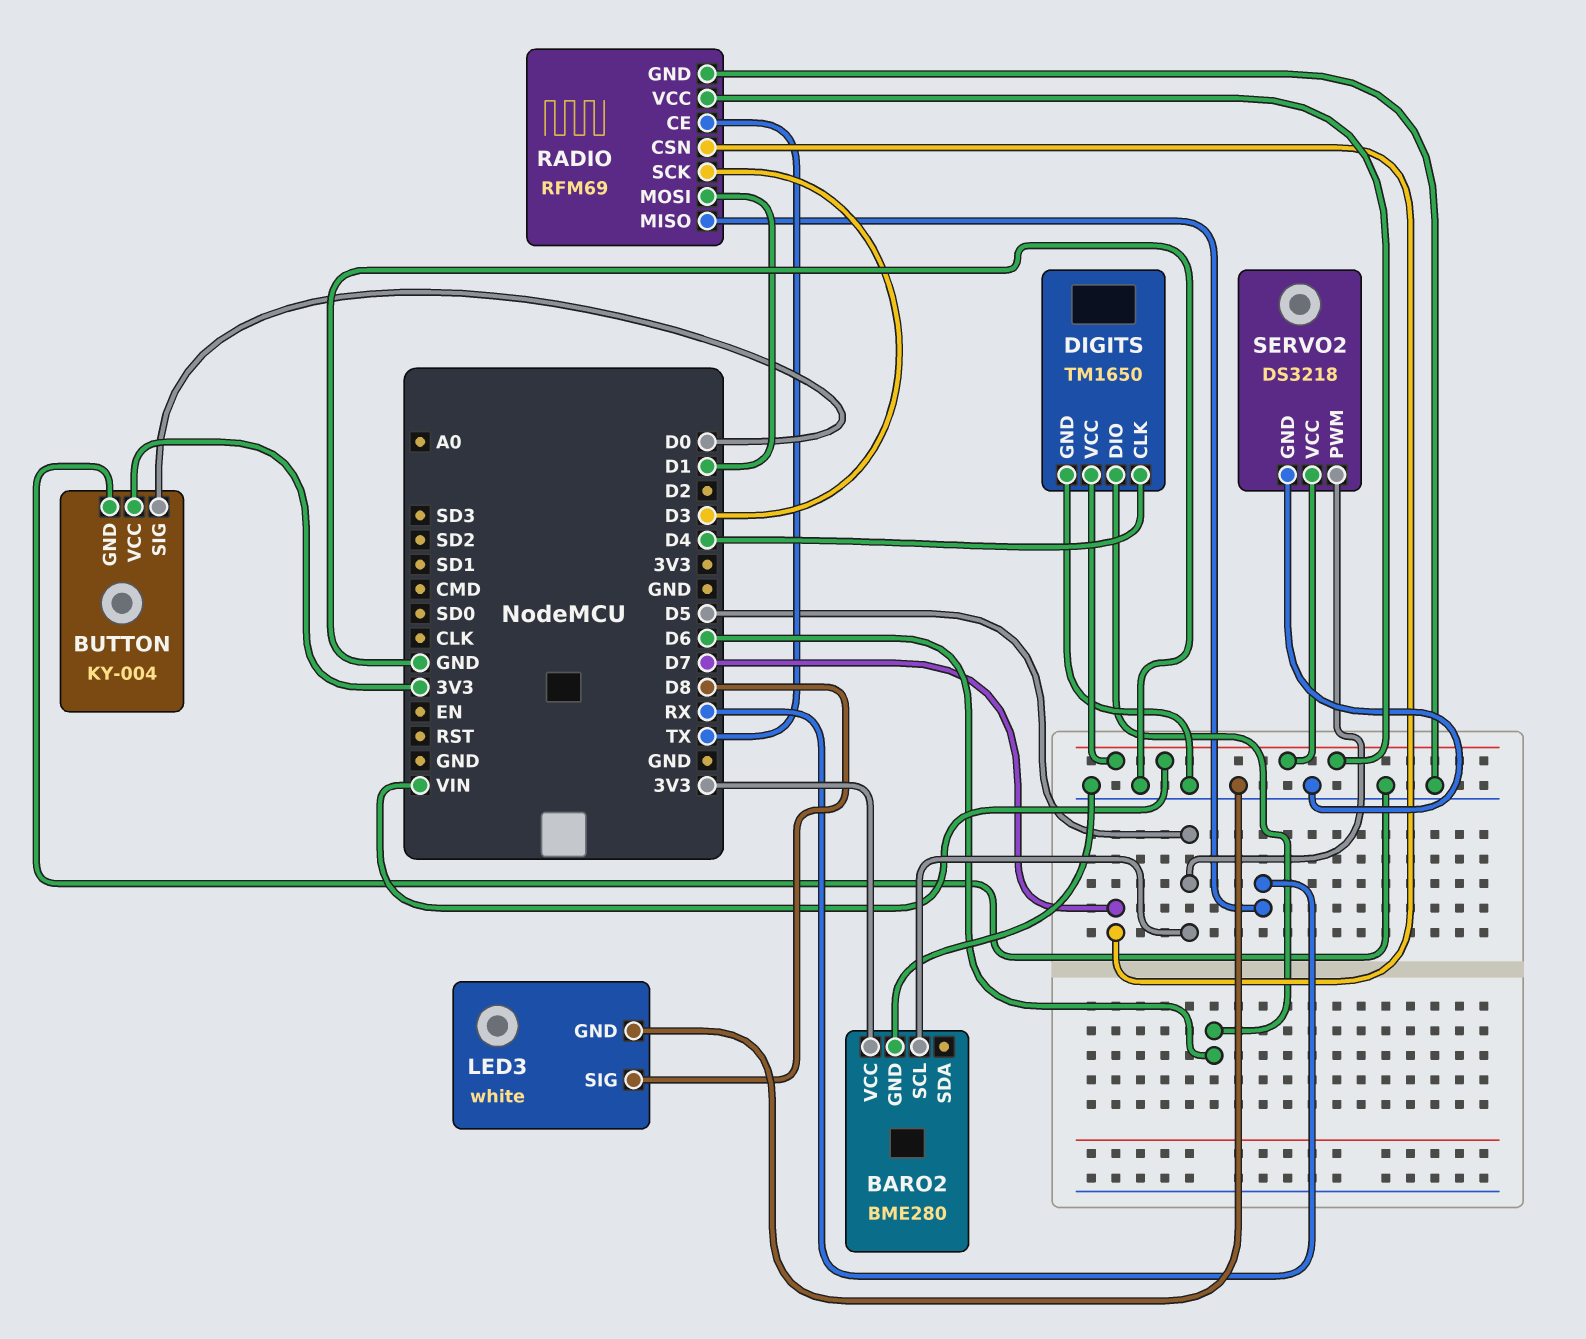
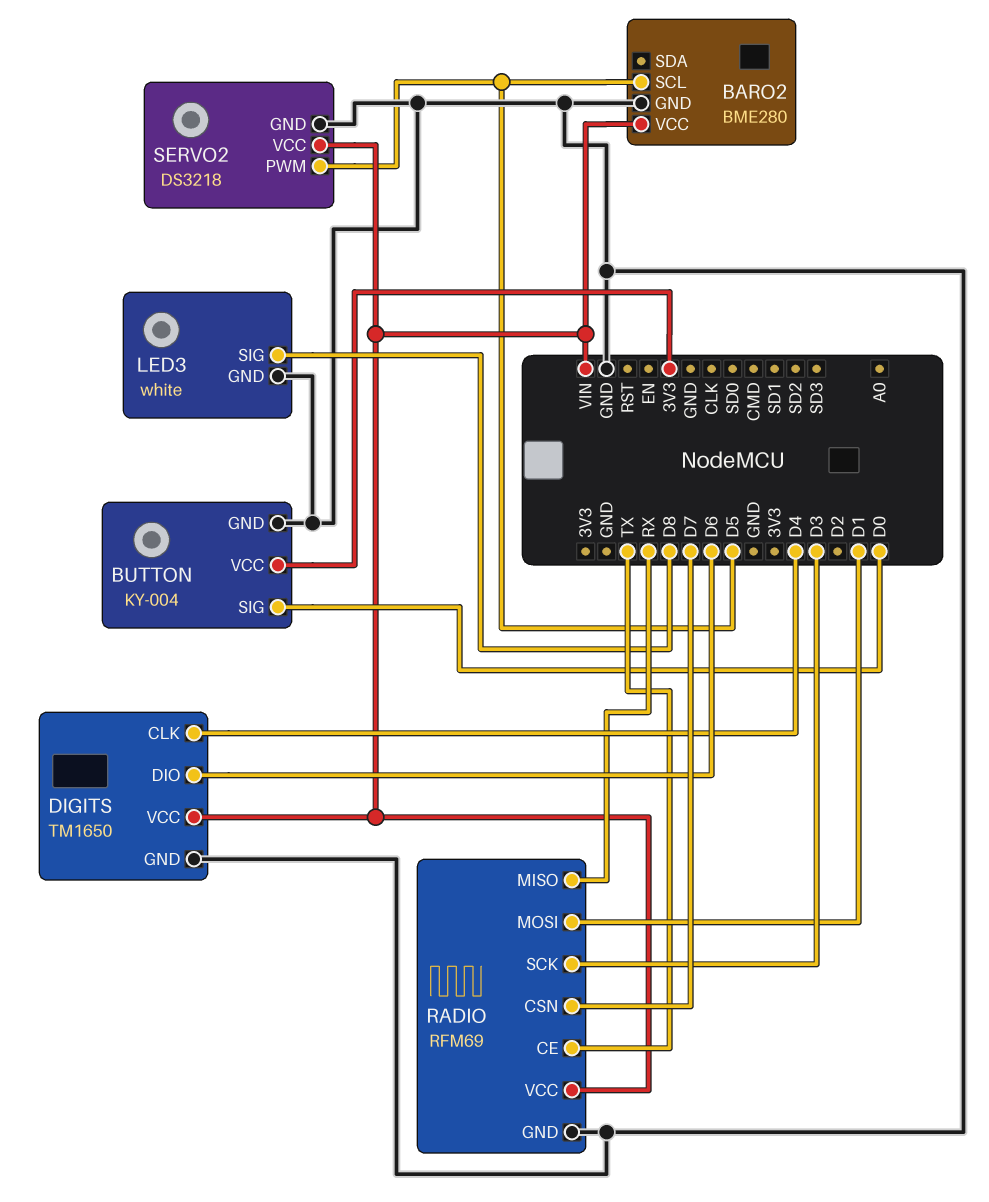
BARO2 pin VCC: 3V3 -> VIN

